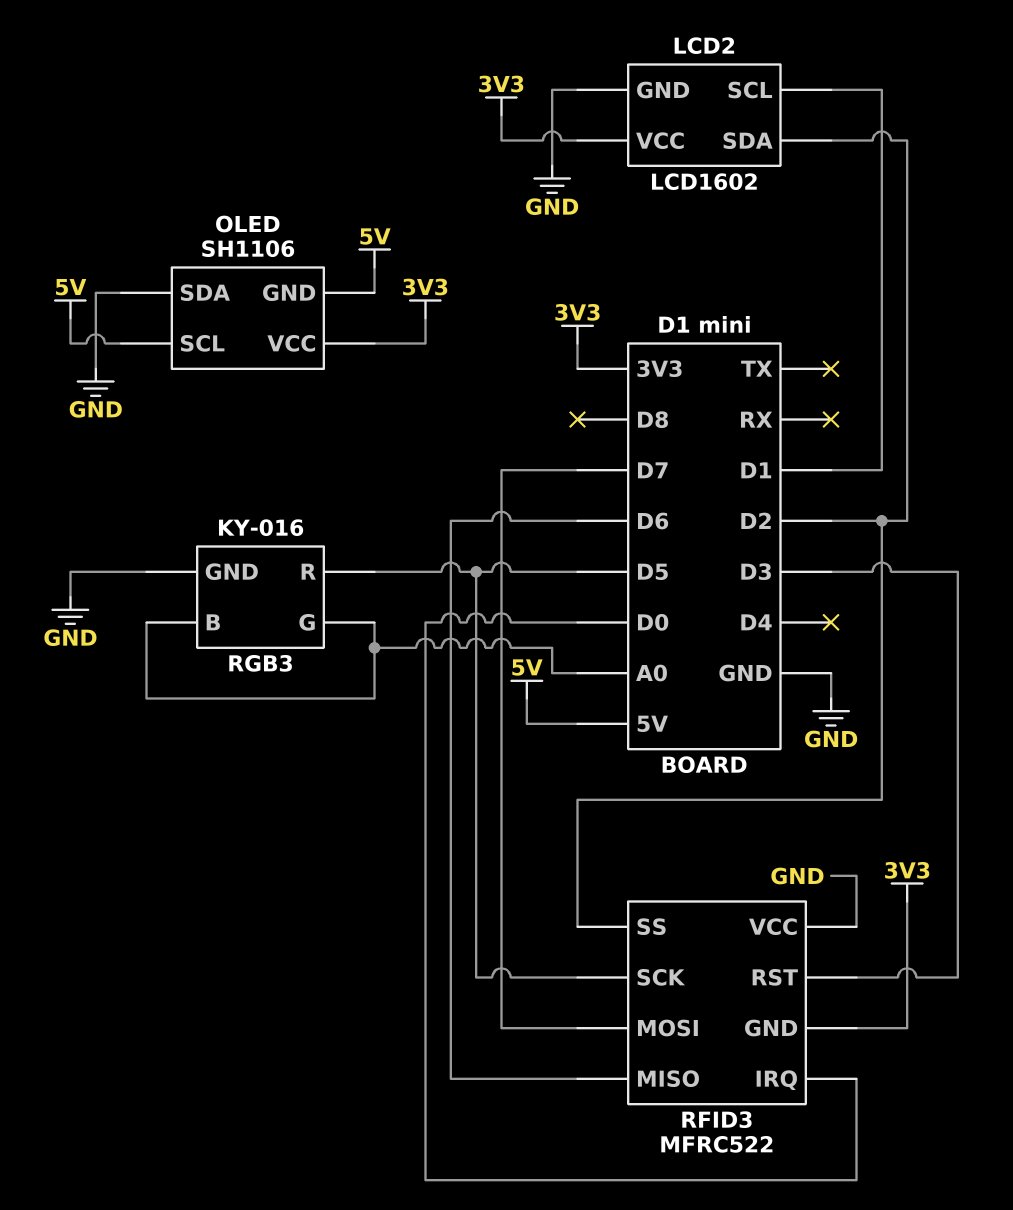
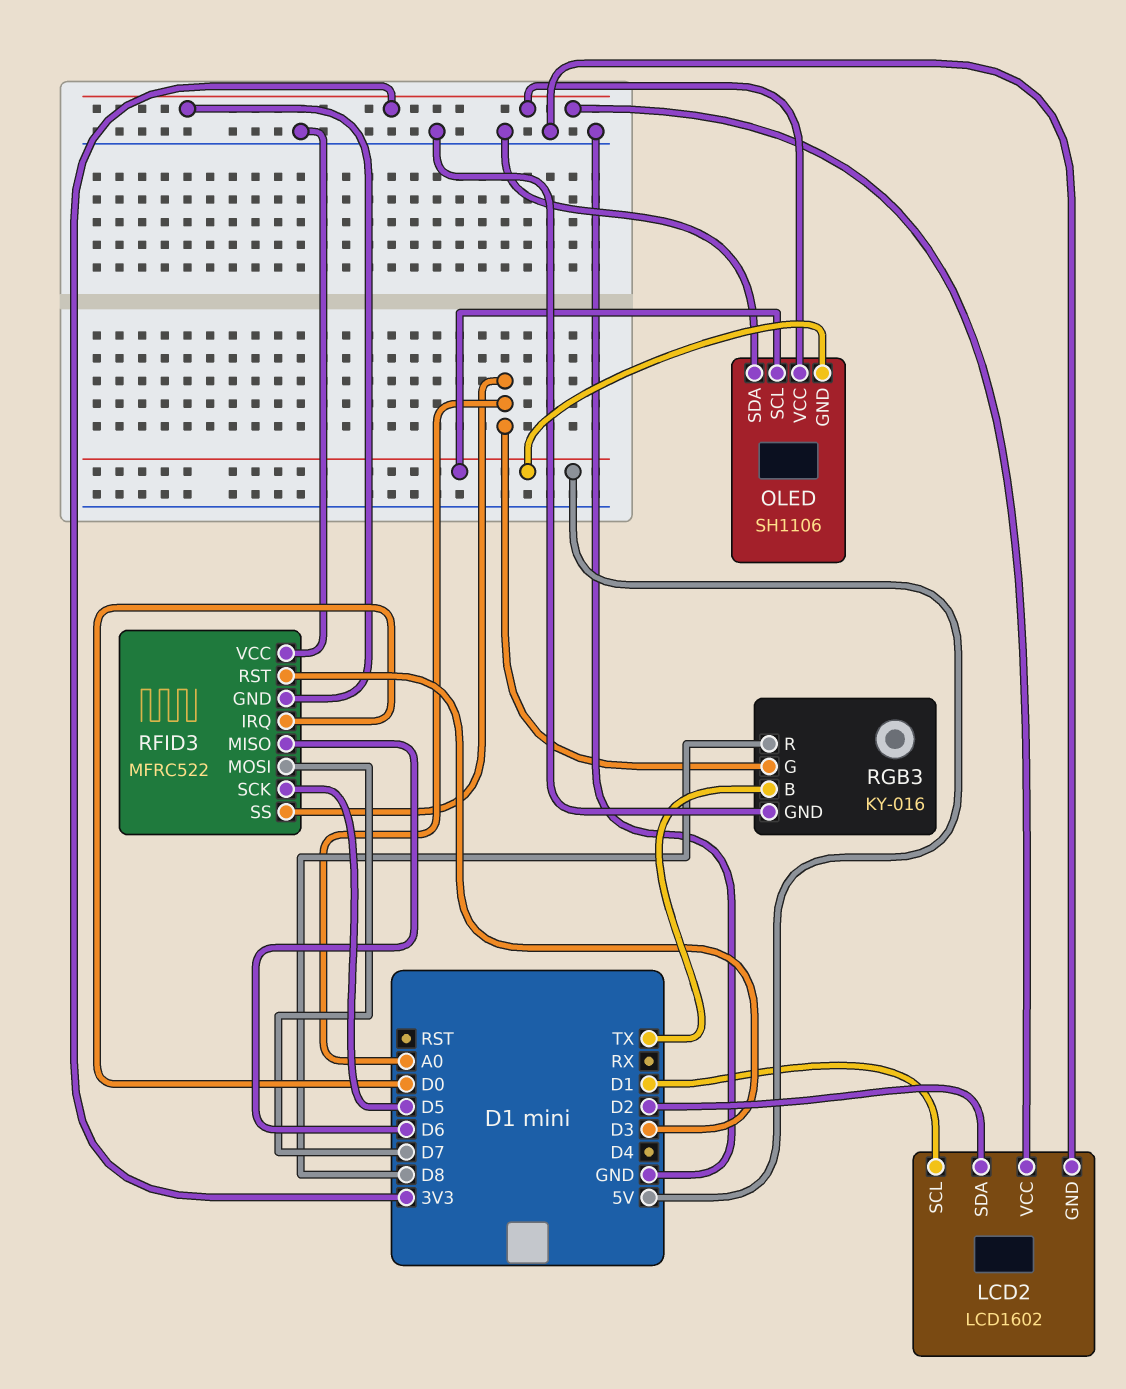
RFID3 pin SS: D2 -> A0
RGB3 pin B: A0 -> TX
RGB3 pin R: D5 -> D8

